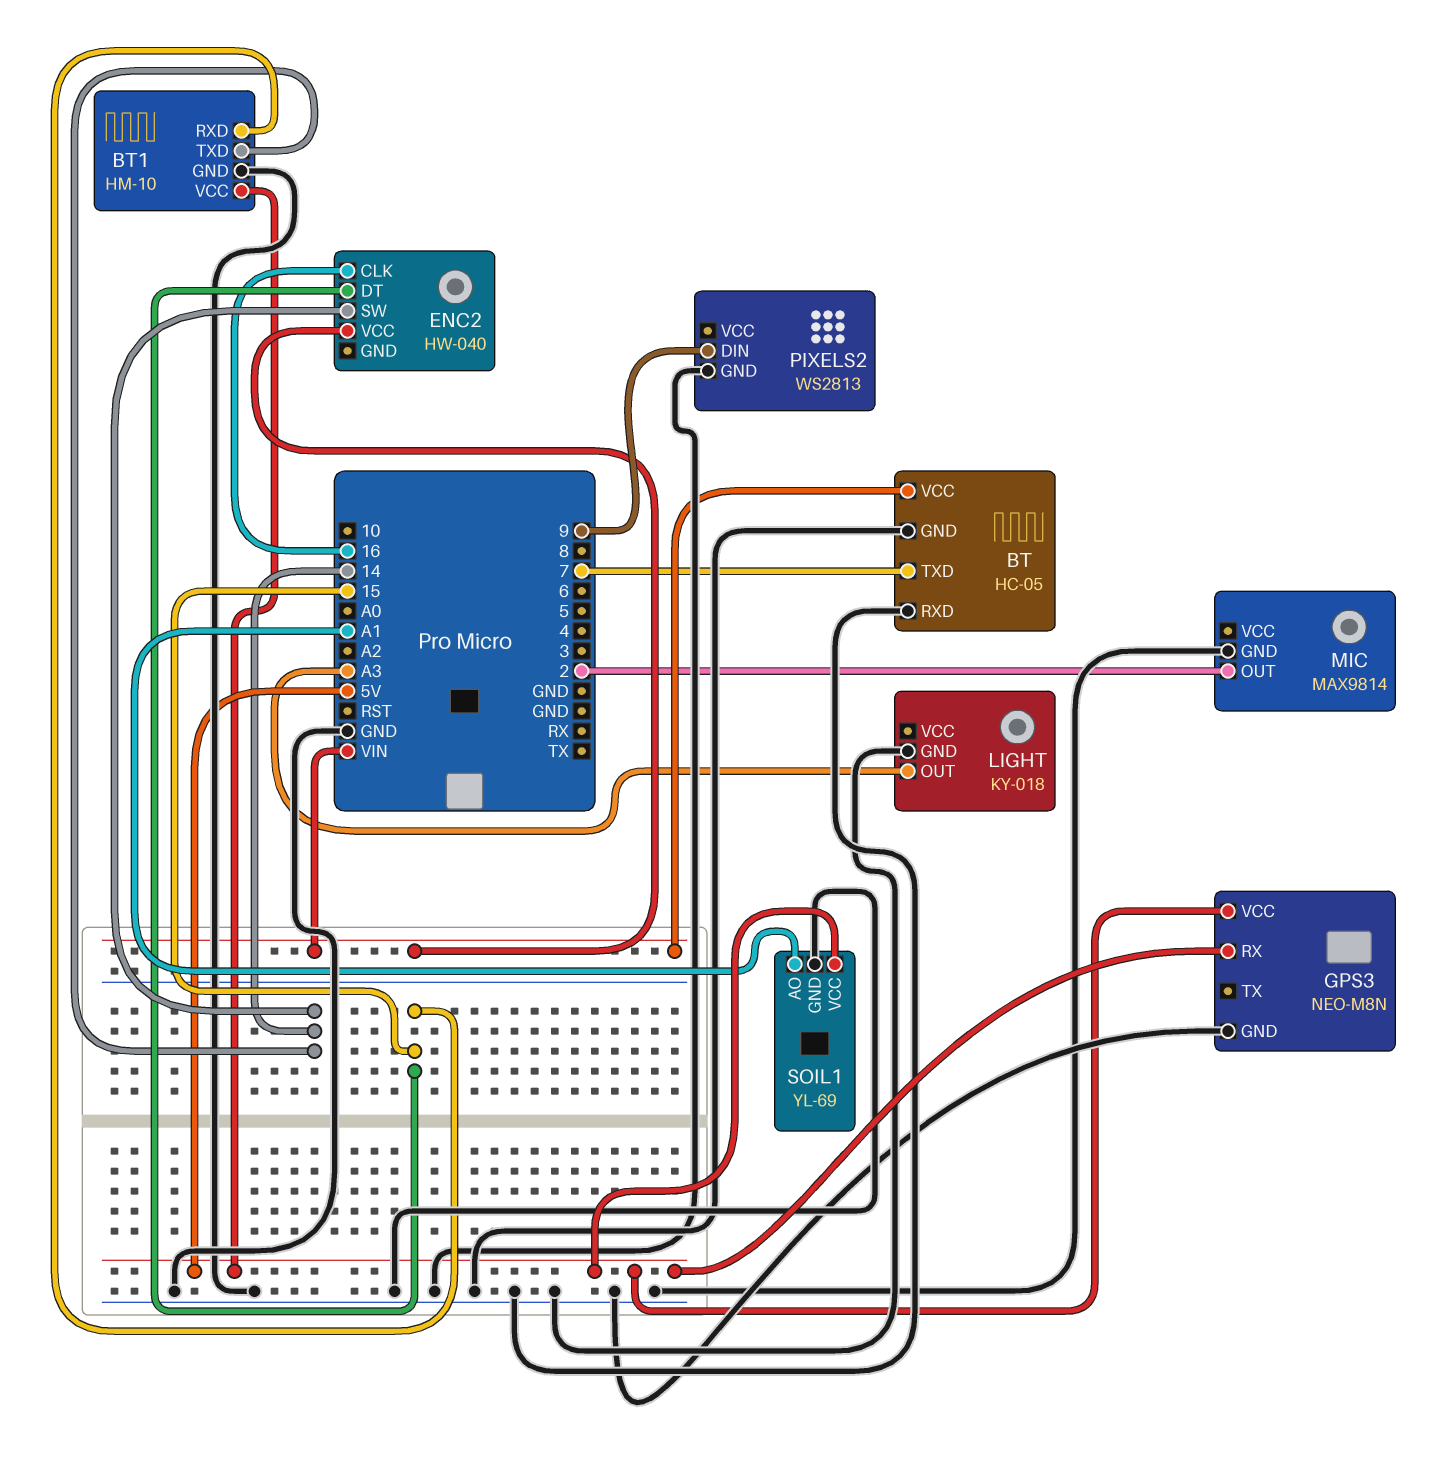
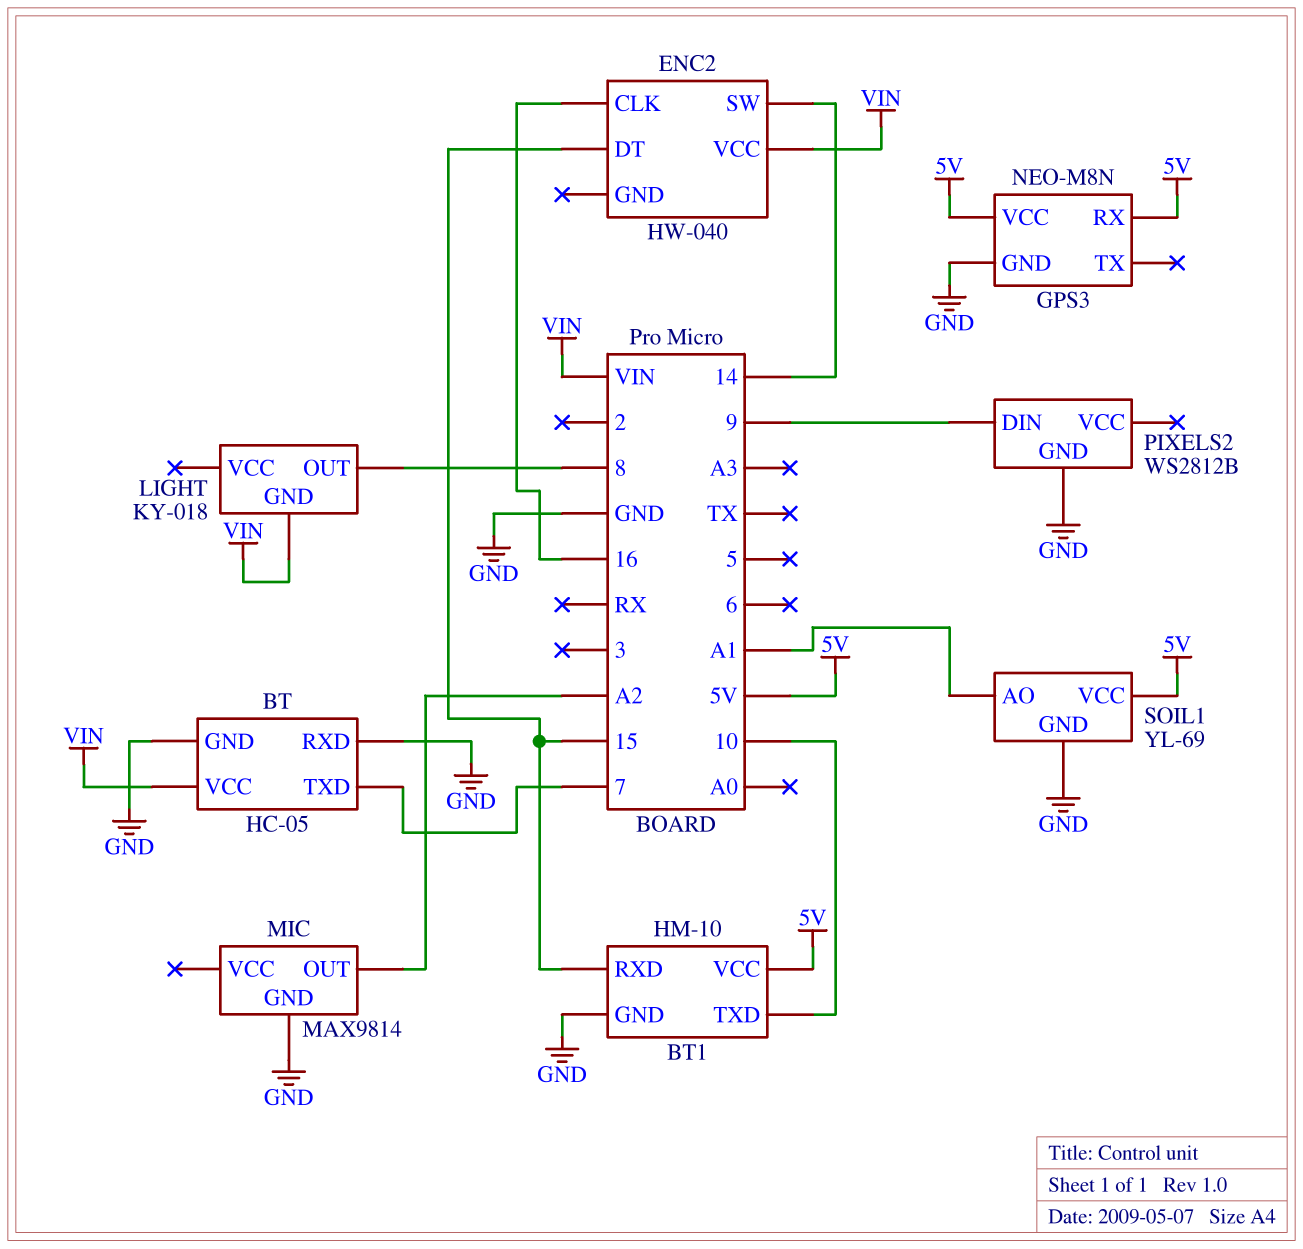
BT1 pin TXD: 14 -> 10
LIGHT pin GND: GND -> VIN
LIGHT pin OUT: A3 -> 8
MIC pin OUT: 2 -> A2
PIXELS2: WS2813 -> WS2812B

